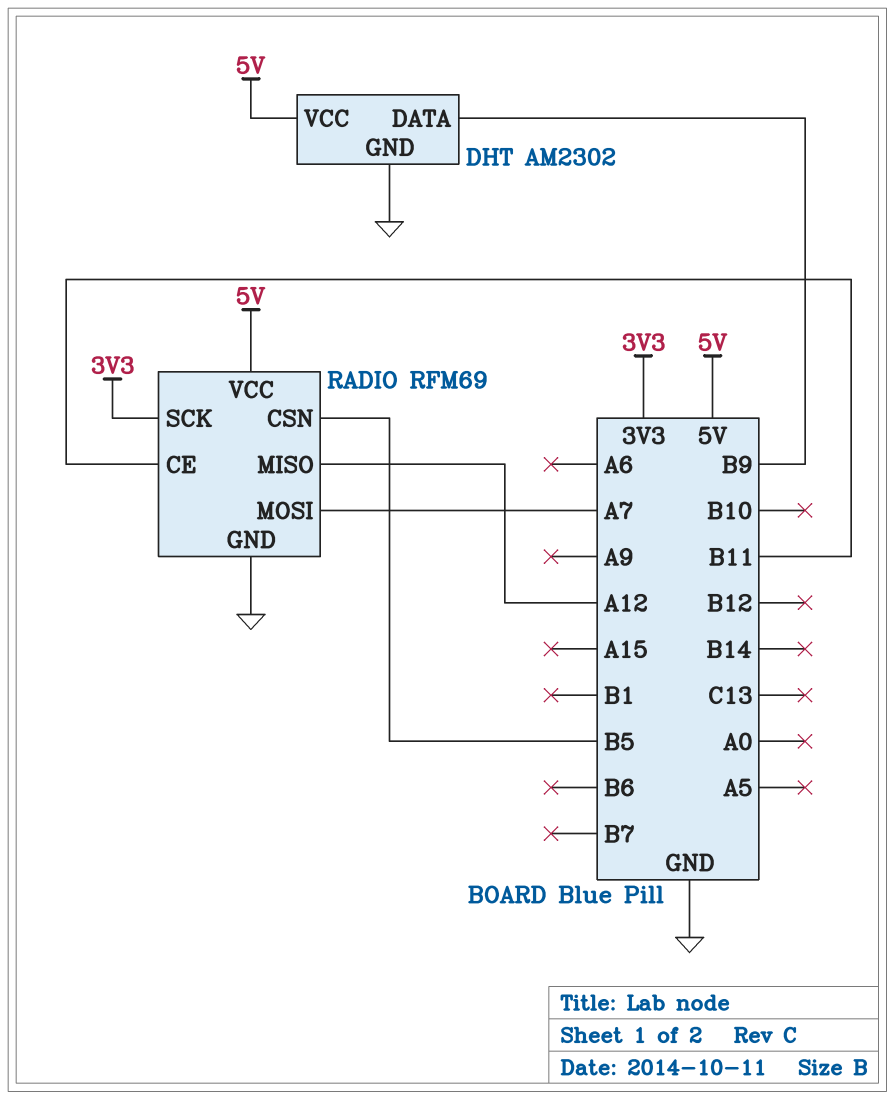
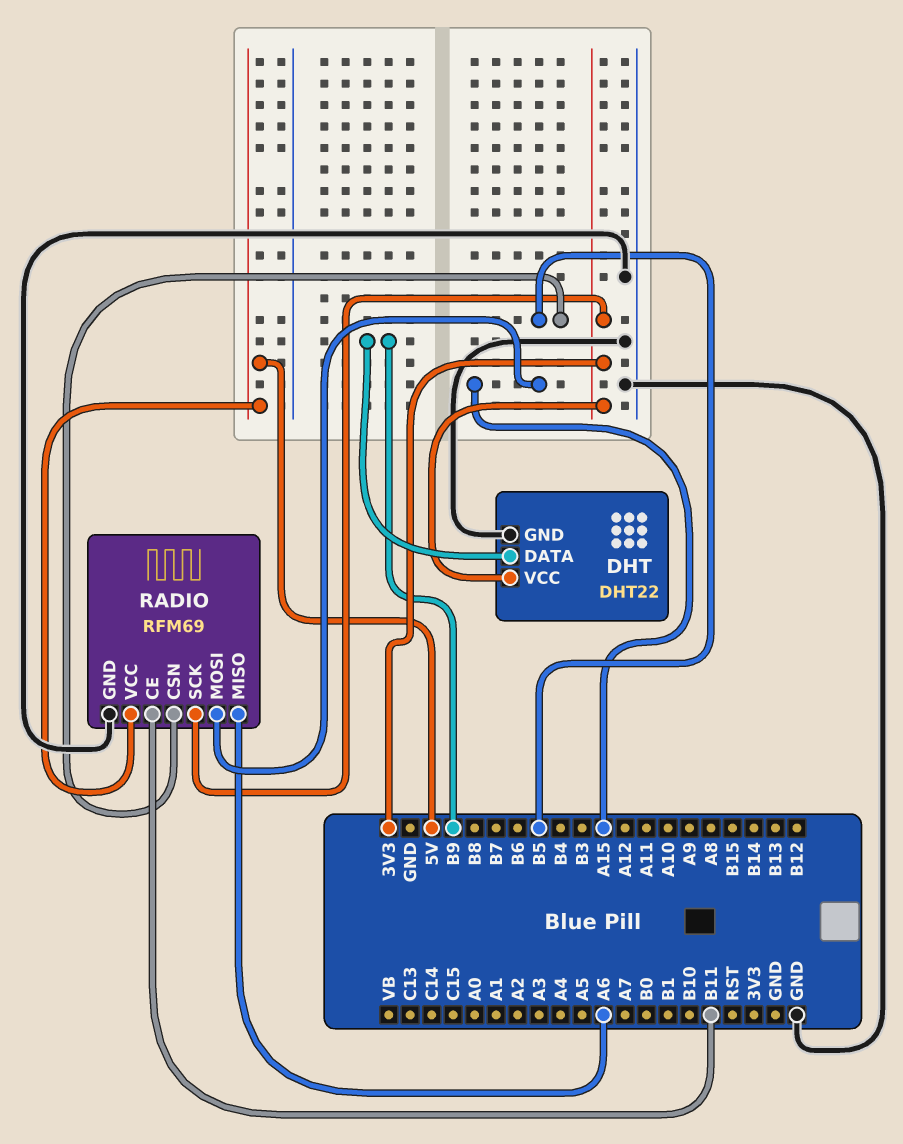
DHT: AM2302 -> DHT22
DHT pin VCC: 5V -> 3V3
RADIO pin MISO: A12 -> A6
RADIO pin MOSI: A7 -> A15

